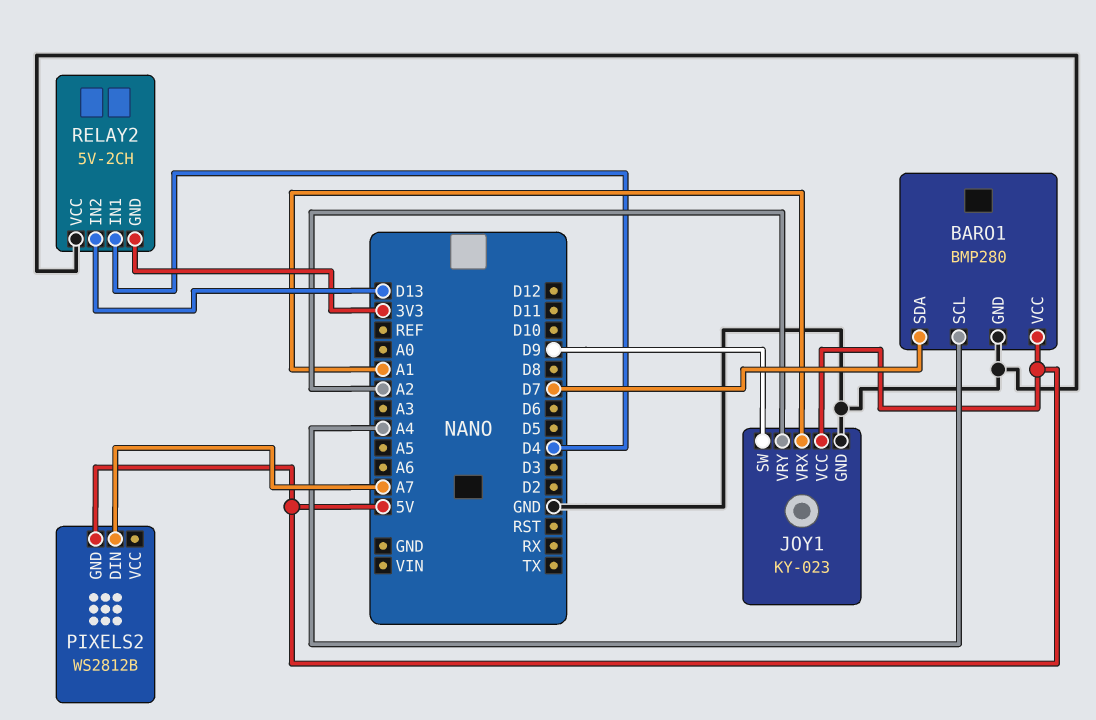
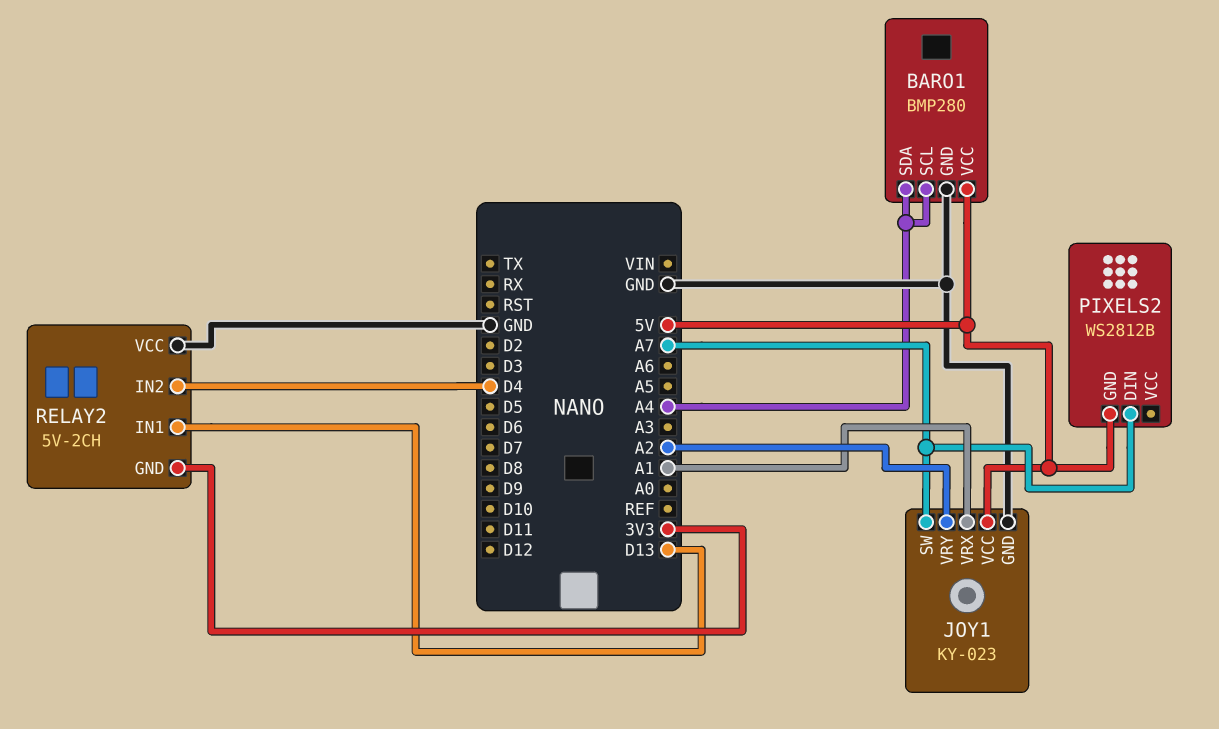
BARO1 pin SDA: D7 -> A4
JOY1 pin SW: D9 -> A7
RELAY2 pin IN1: D4 -> D13
RELAY2 pin IN2: D13 -> D4

